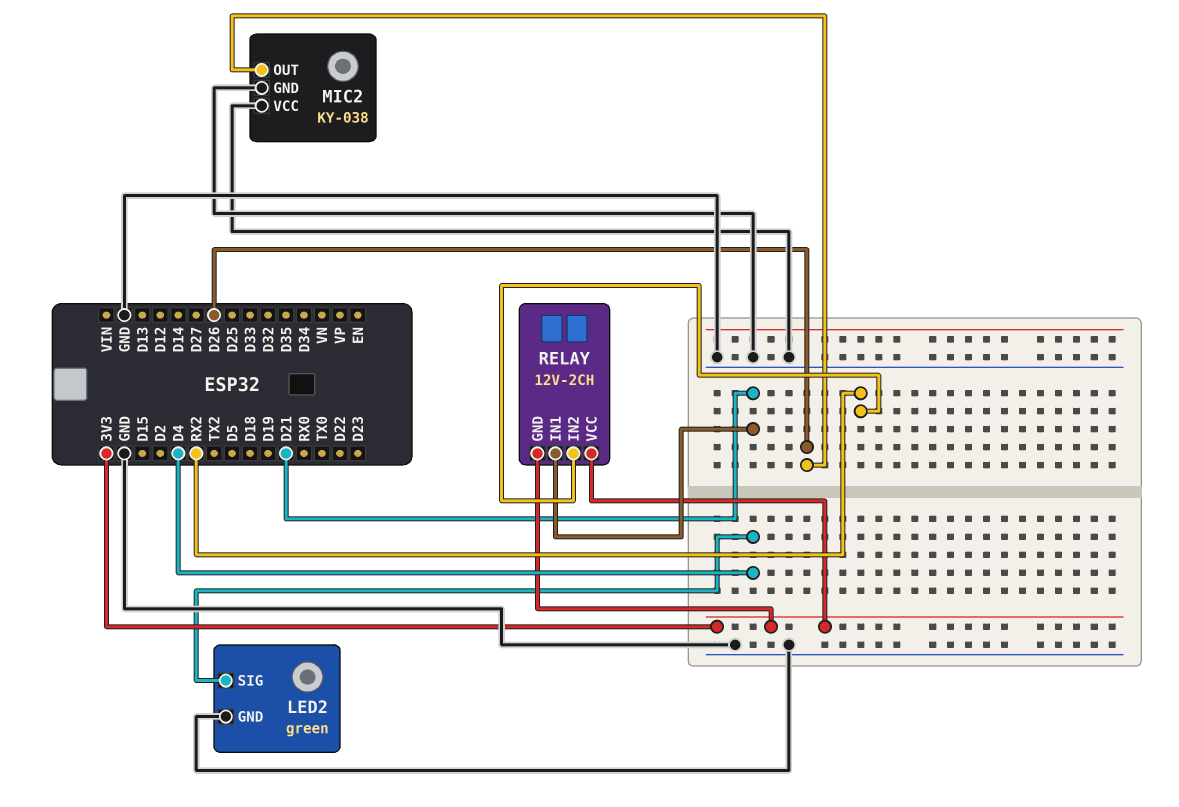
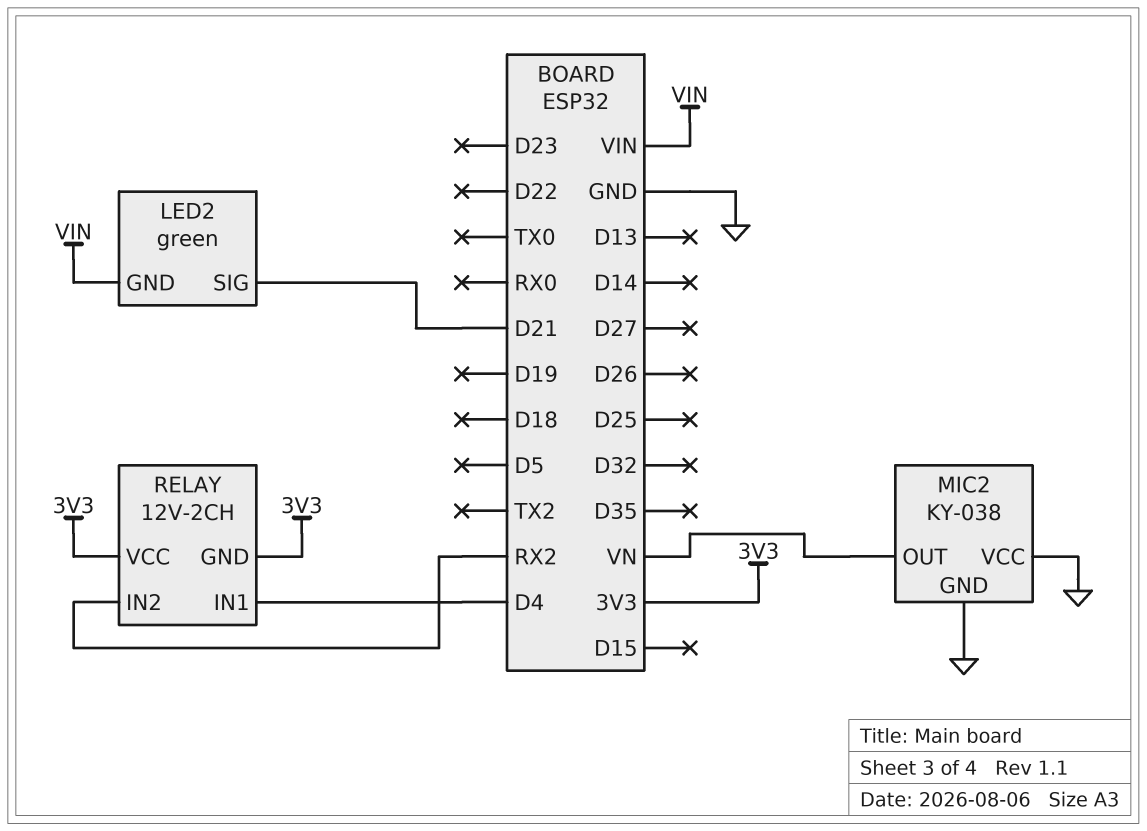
LED2 pin GND: GND -> VIN
LED2 pin SIG: D4 -> D21
MIC2 pin OUT: D26 -> VN
RELAY pin IN1: D21 -> D4

